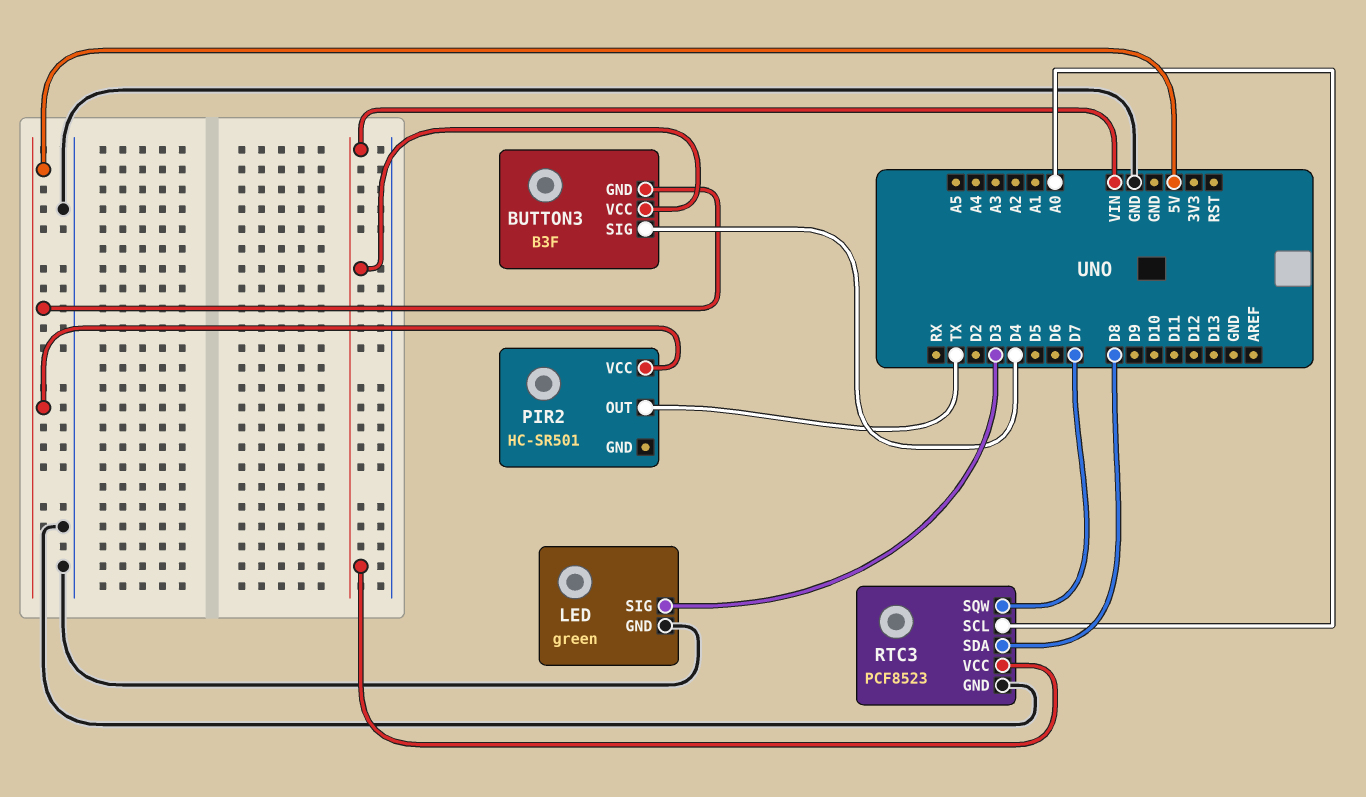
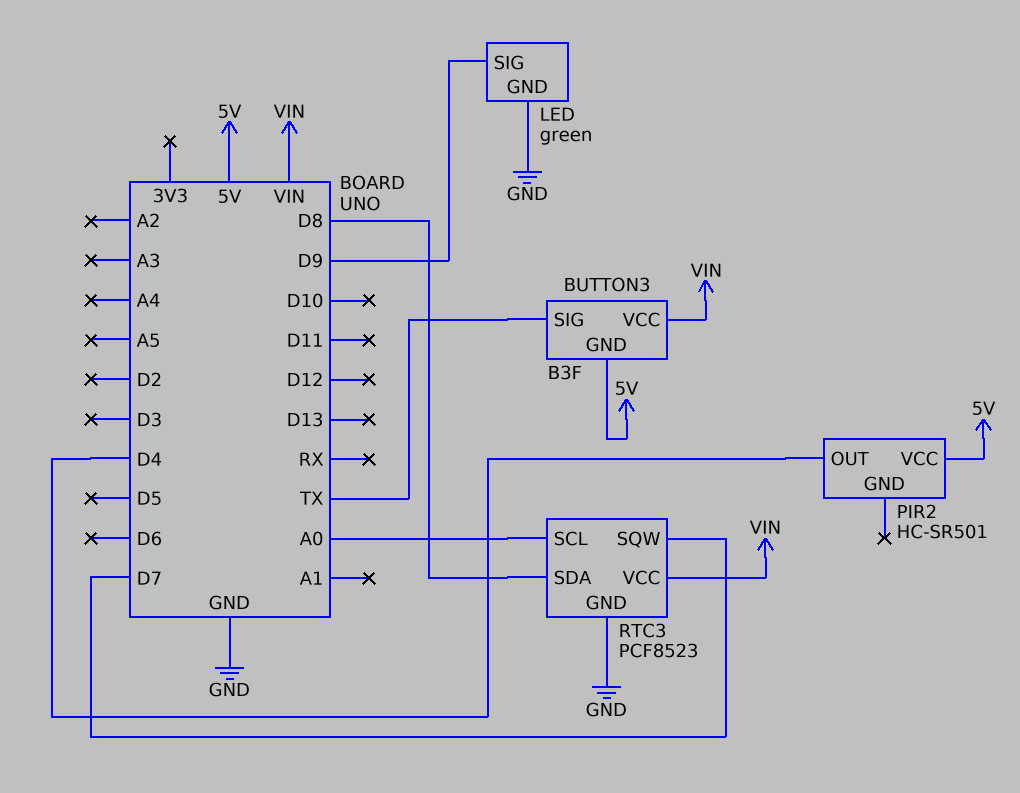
BUTTON3 pin SIG: D4 -> TX
LED pin SIG: D3 -> D9
PIR2 pin OUT: TX -> D4

